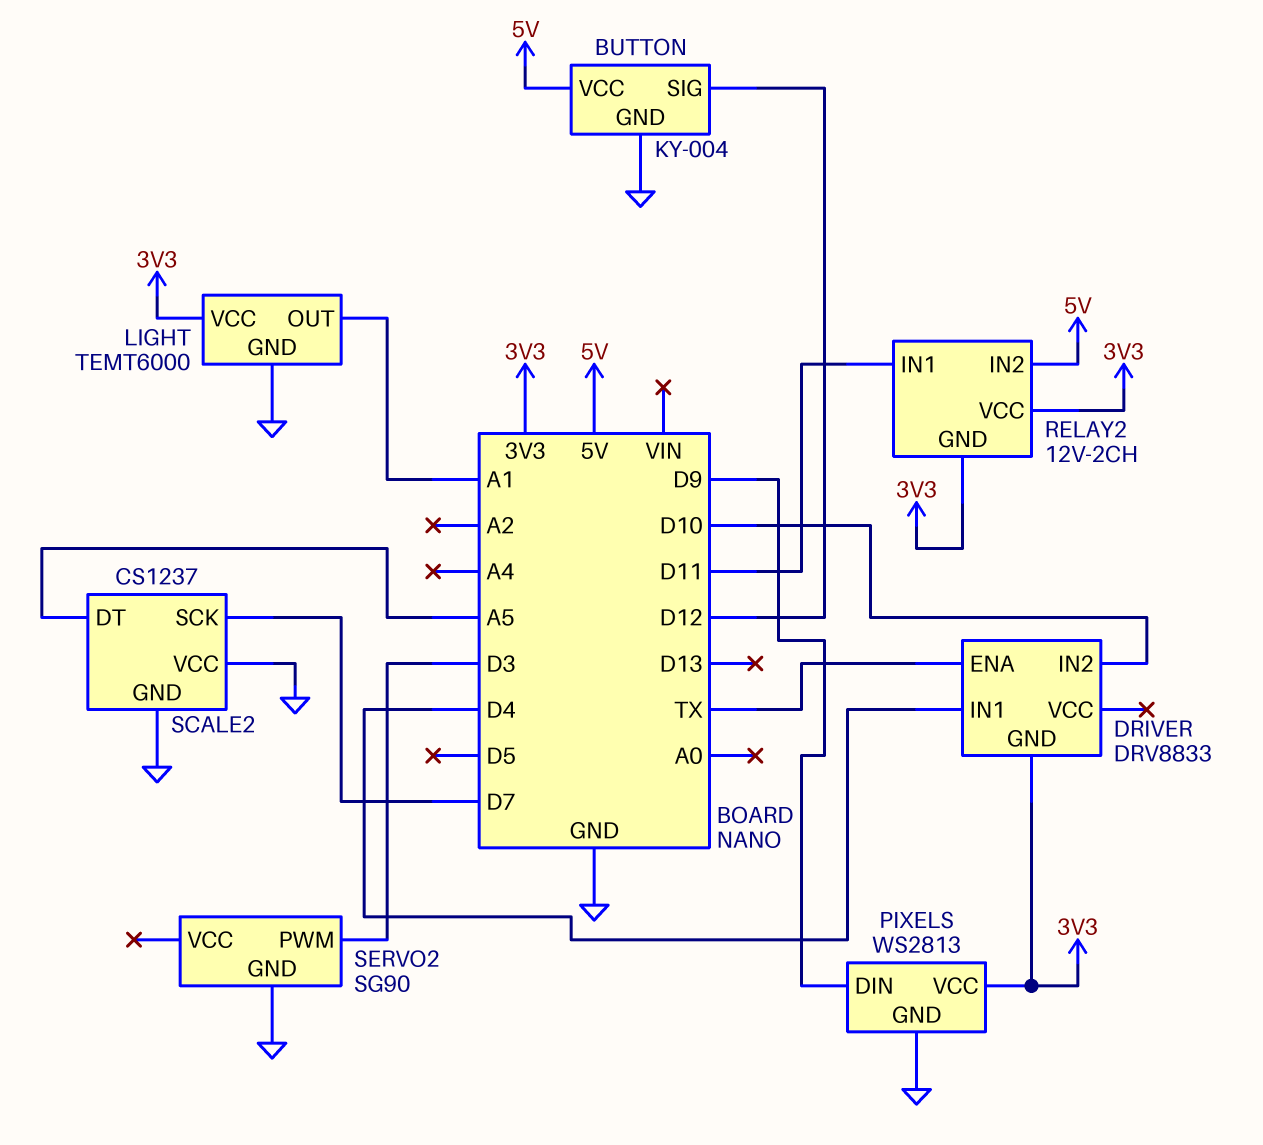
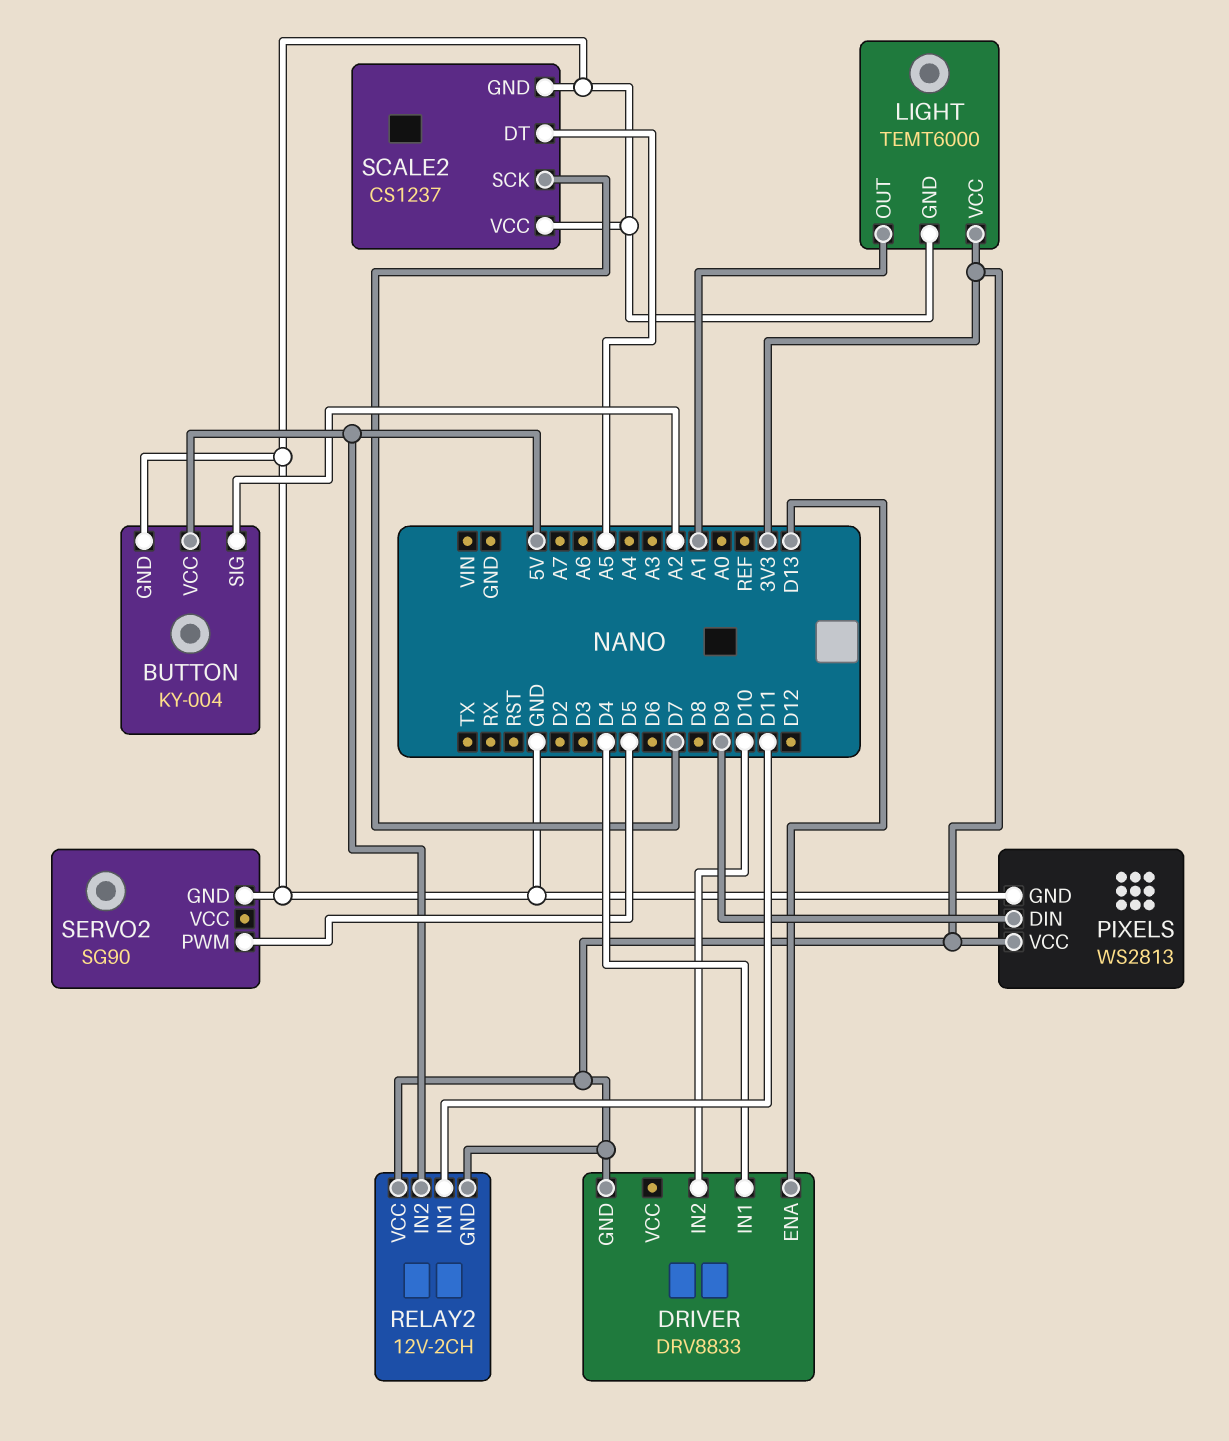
BUTTON pin SIG: D12 -> A2
DRIVER pin ENA: TX -> D13
SERVO2 pin PWM: D3 -> D5

